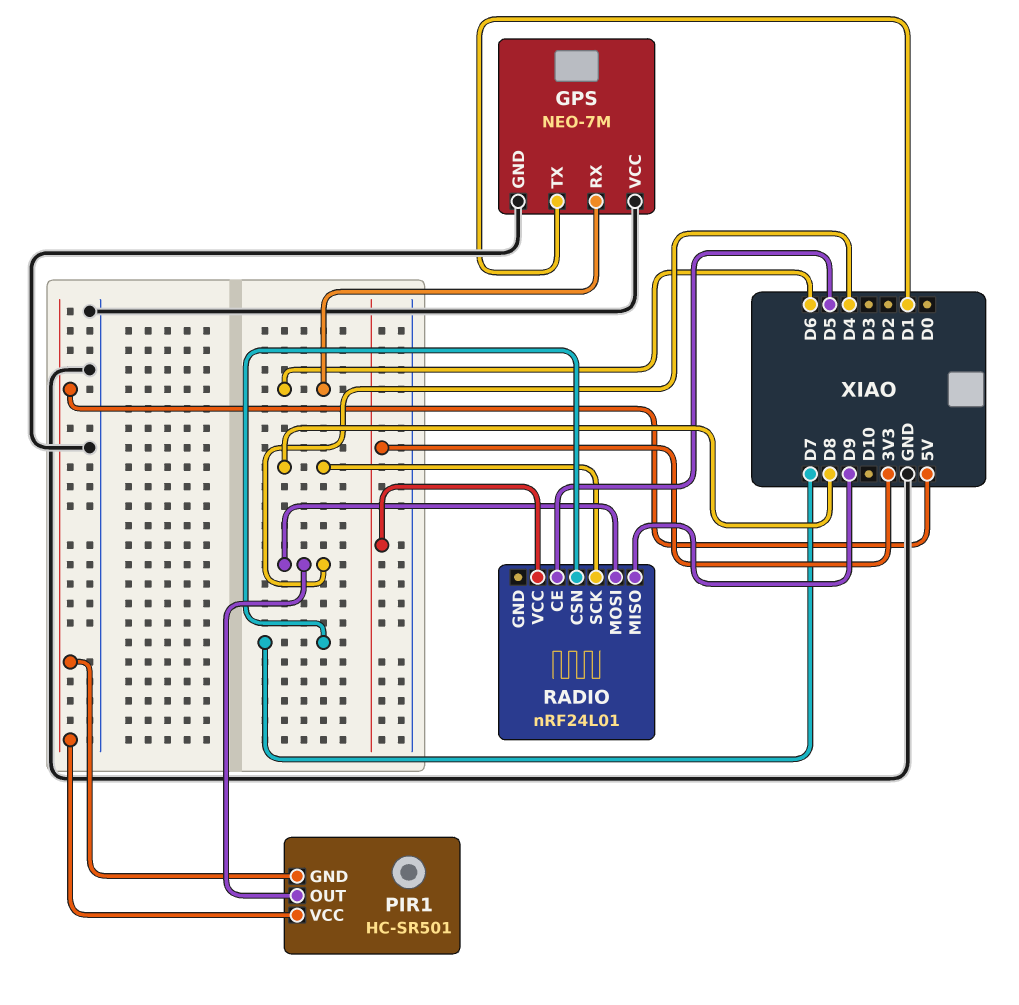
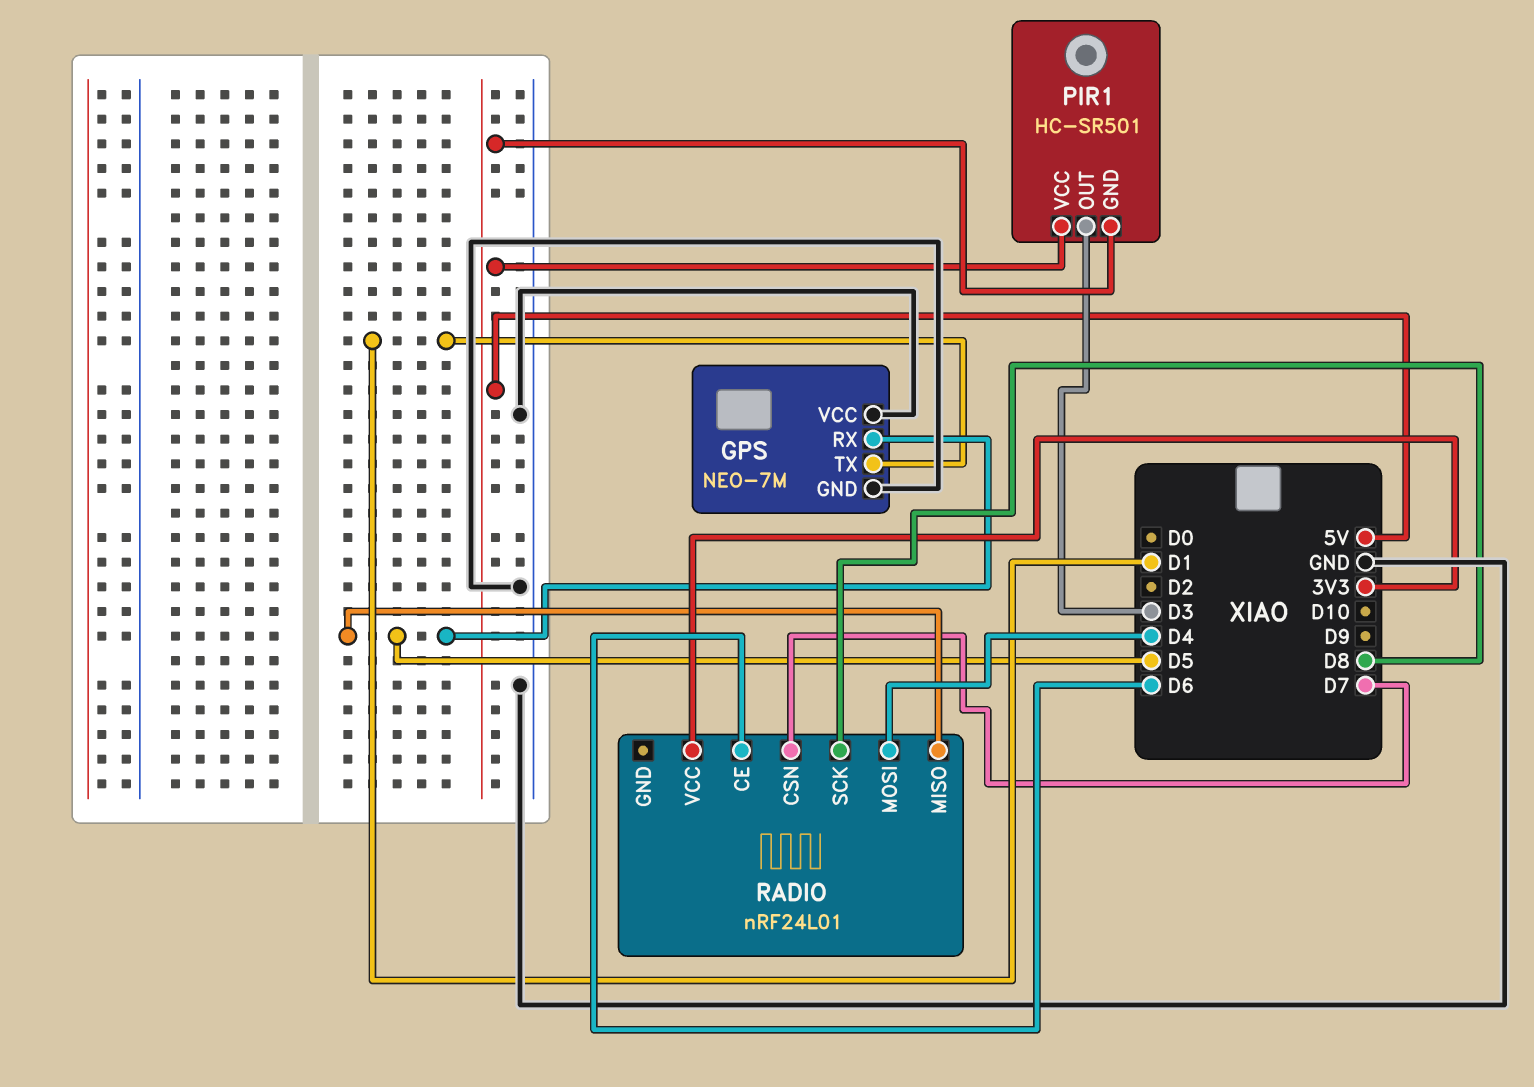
GPS pin RX: D6 -> D5
PIR1 pin OUT: D4 -> D3
RADIO pin CE: D5 -> D6
RADIO pin MISO: D9 -> D5

